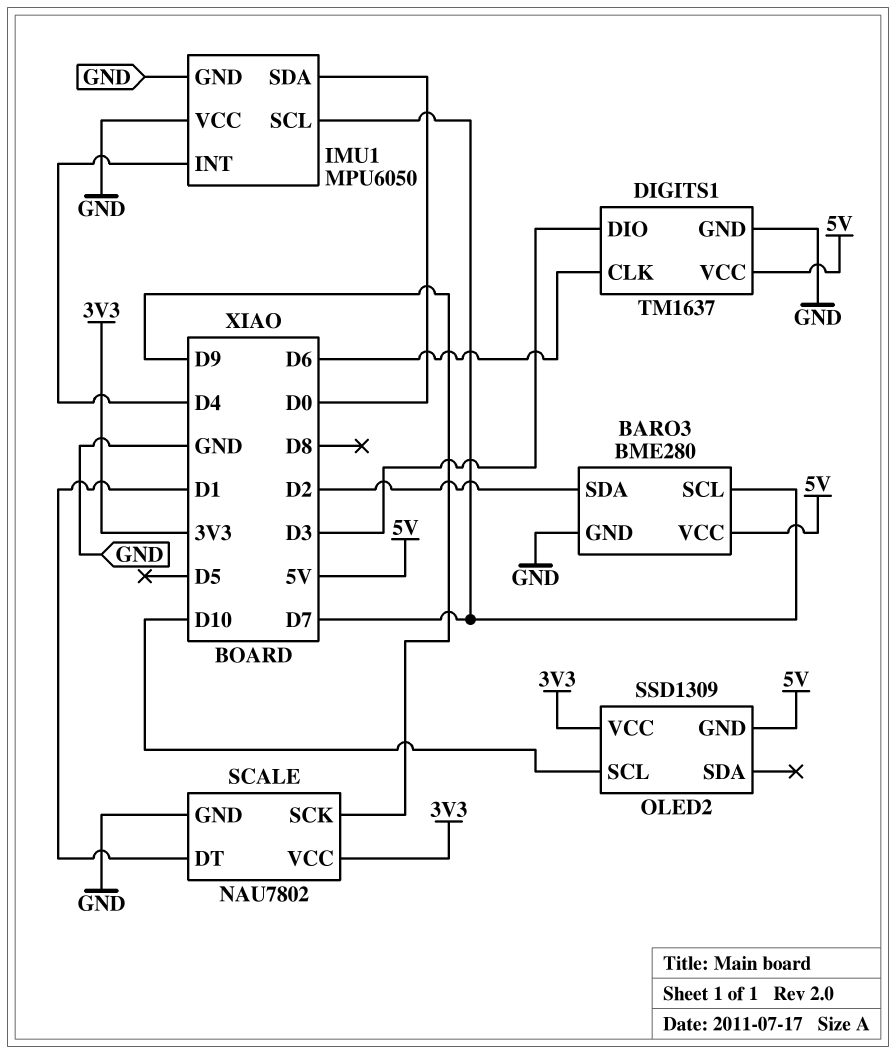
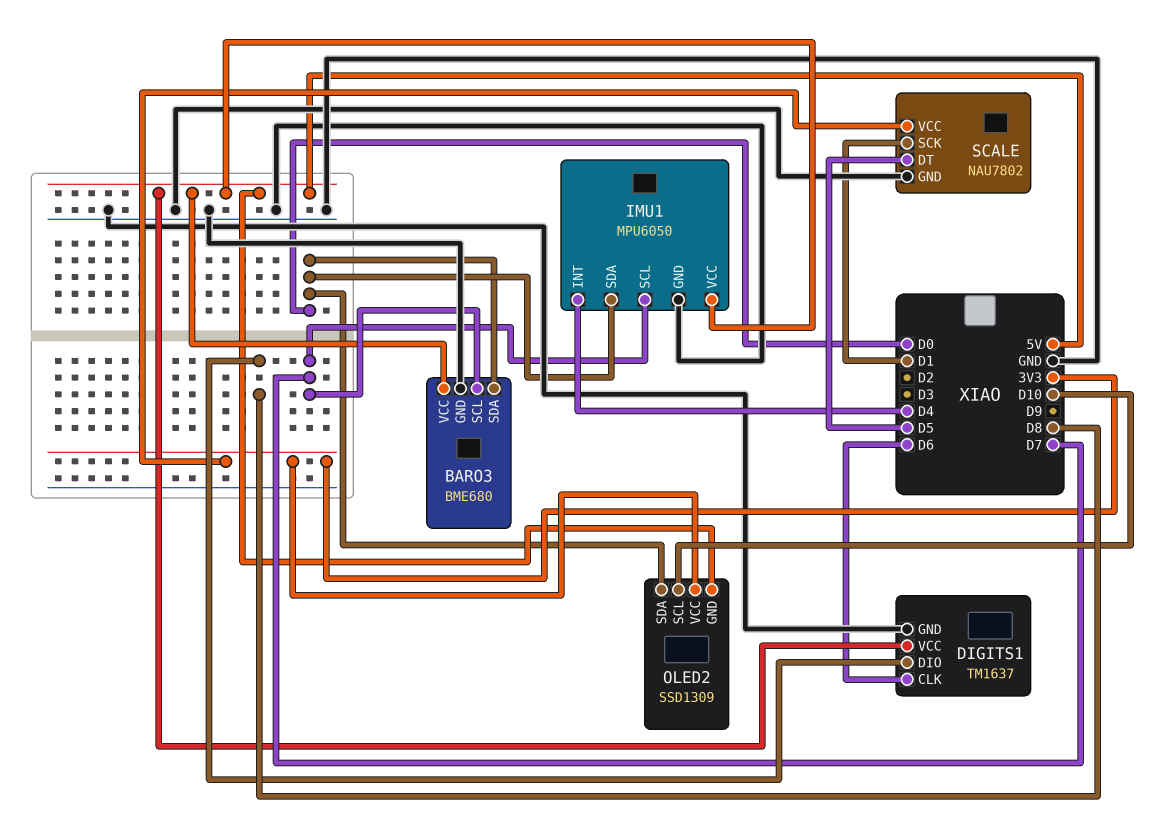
BARO3: BME280 -> BME680
BARO3 pin SDA: D2 -> D0
DIGITS1 pin DIO: D3 -> D8
IMU1 pin VCC: GND -> 5V
OLED2 pin SDA: none -> D0
SCALE pin DT: D1 -> D5
SCALE pin SCK: D9 -> D1

